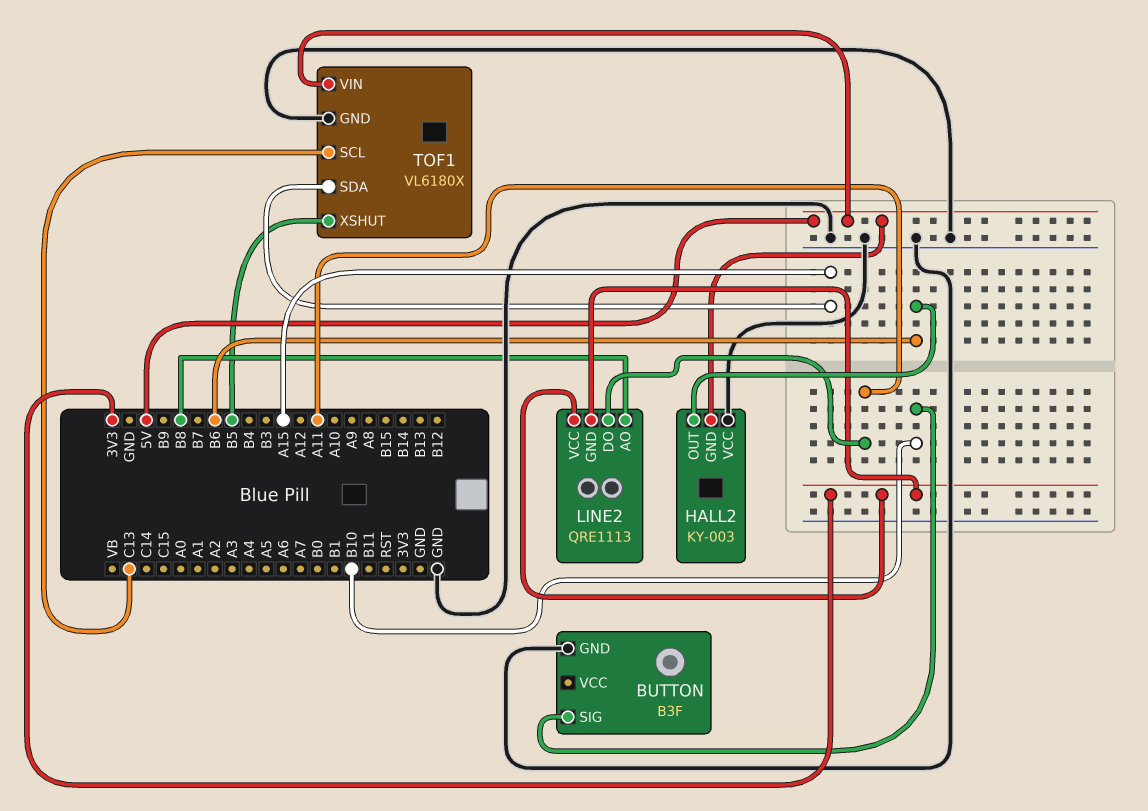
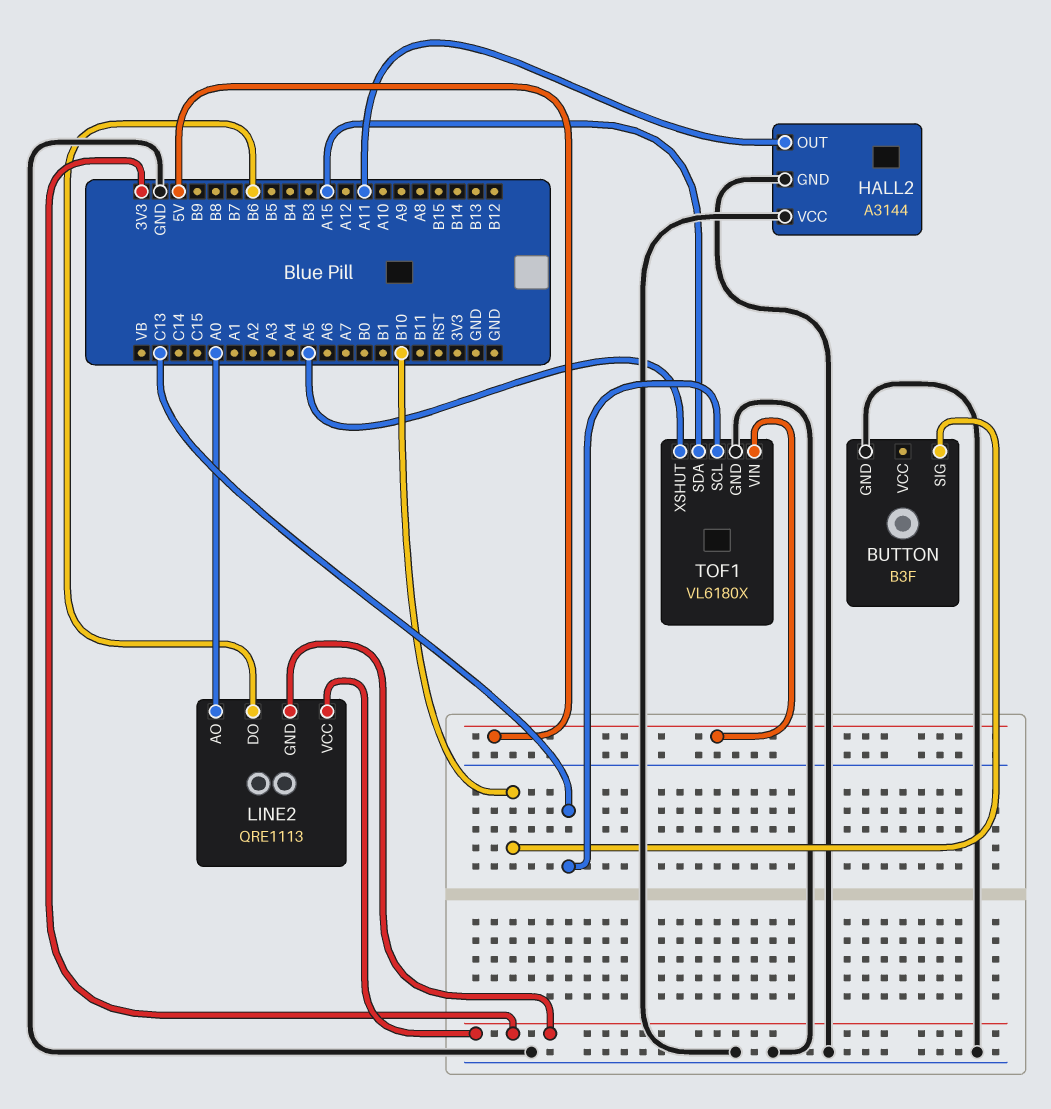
HALL2: KY-003 -> A3144
HALL2 pin GND: 5V -> GND
HALL2 pin OUT: B6 -> A11
LINE2 pin AO: B8 -> A0
LINE2 pin DO: A11 -> B6
TOF1 pin XSHUT: B5 -> A5

